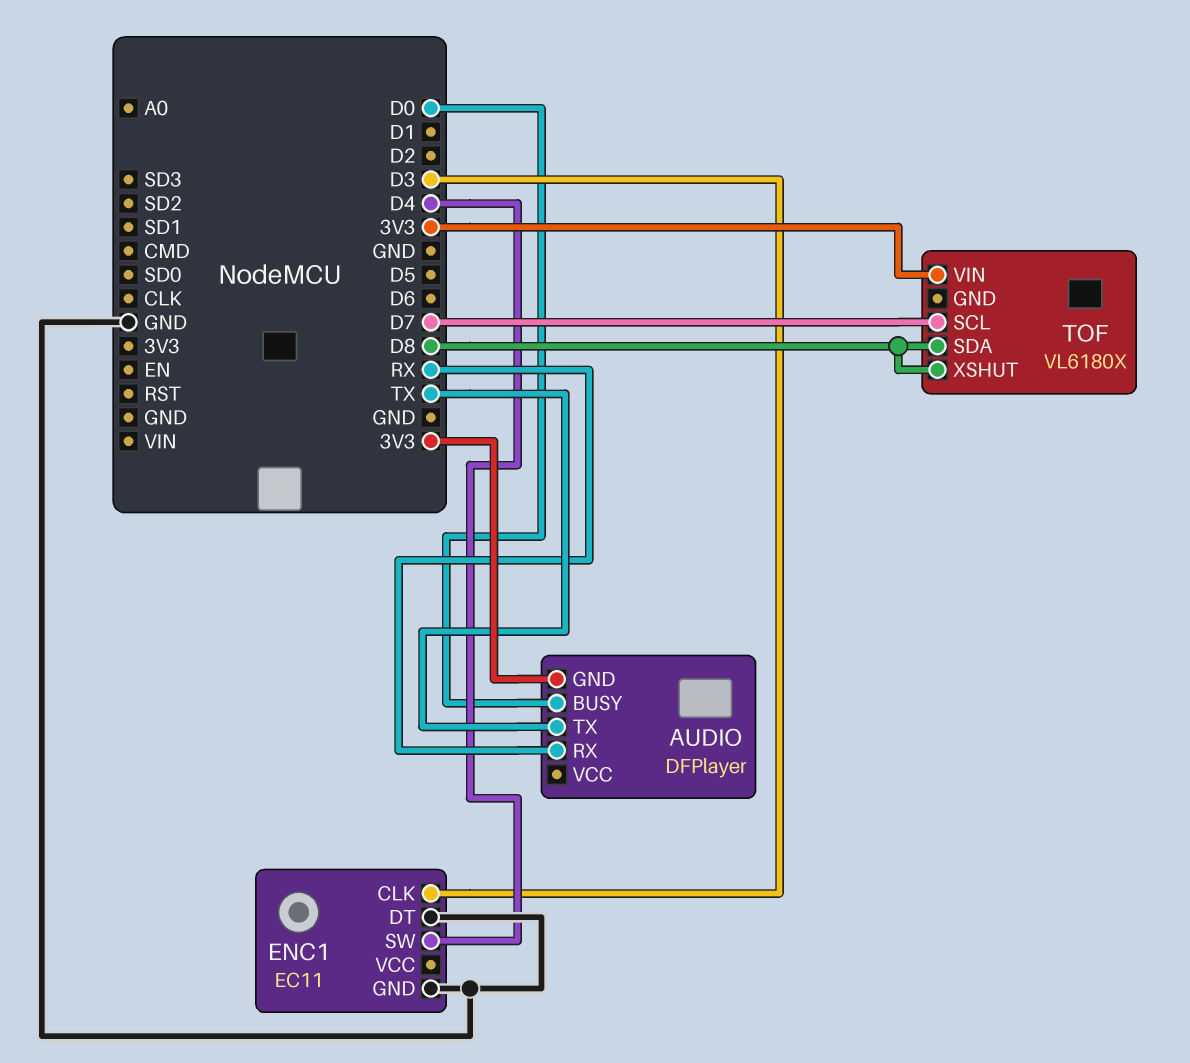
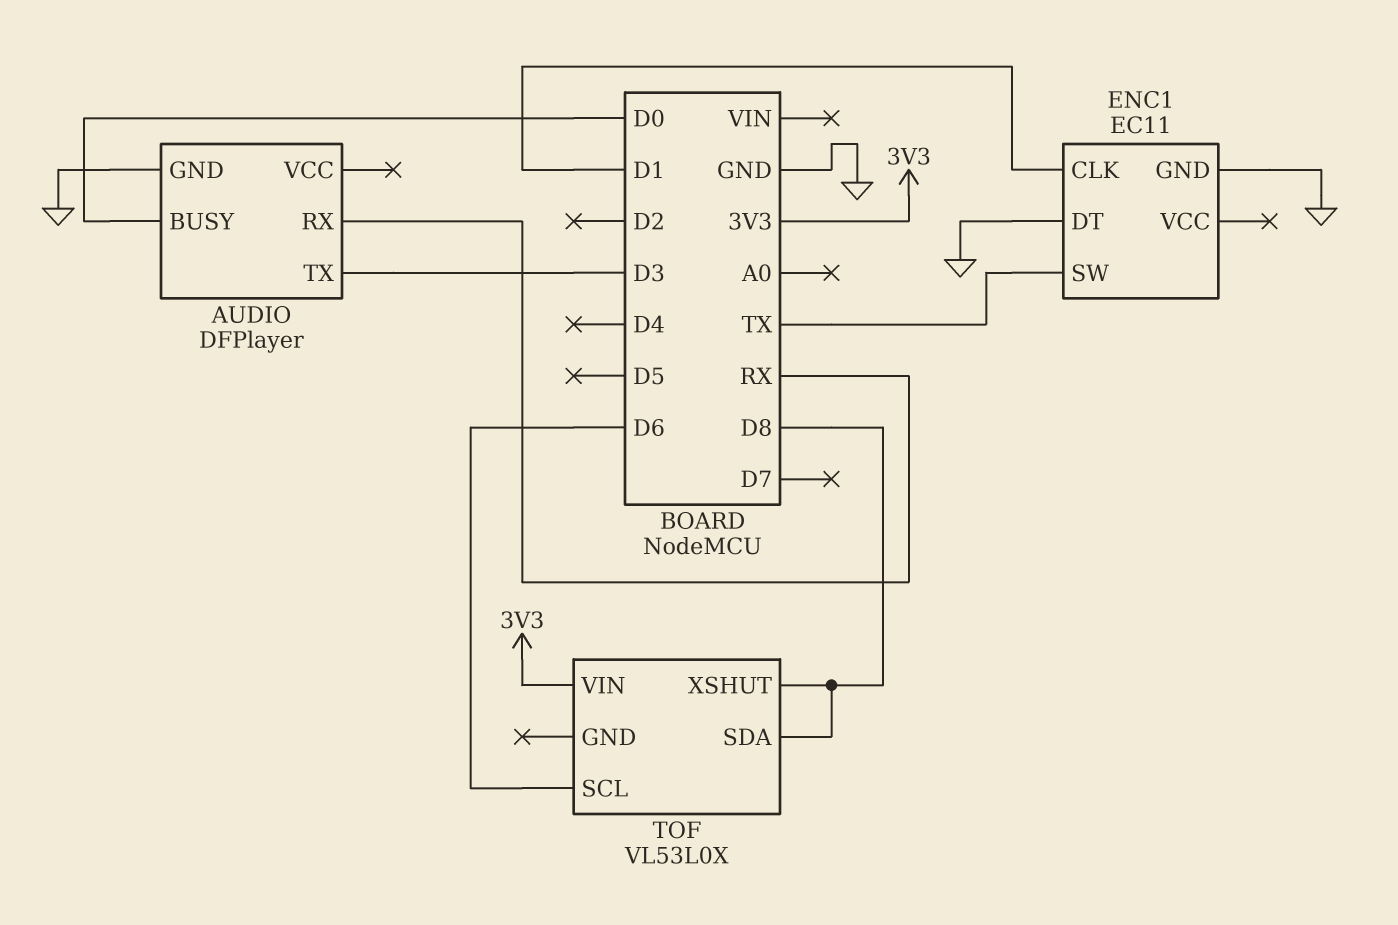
AUDIO pin GND: 3V3 -> GND
AUDIO pin TX: TX -> D3
ENC1 pin CLK: D3 -> D1
ENC1 pin SW: D4 -> TX
TOF: VL6180X -> VL53L0X
TOF pin SCL: D7 -> D6

